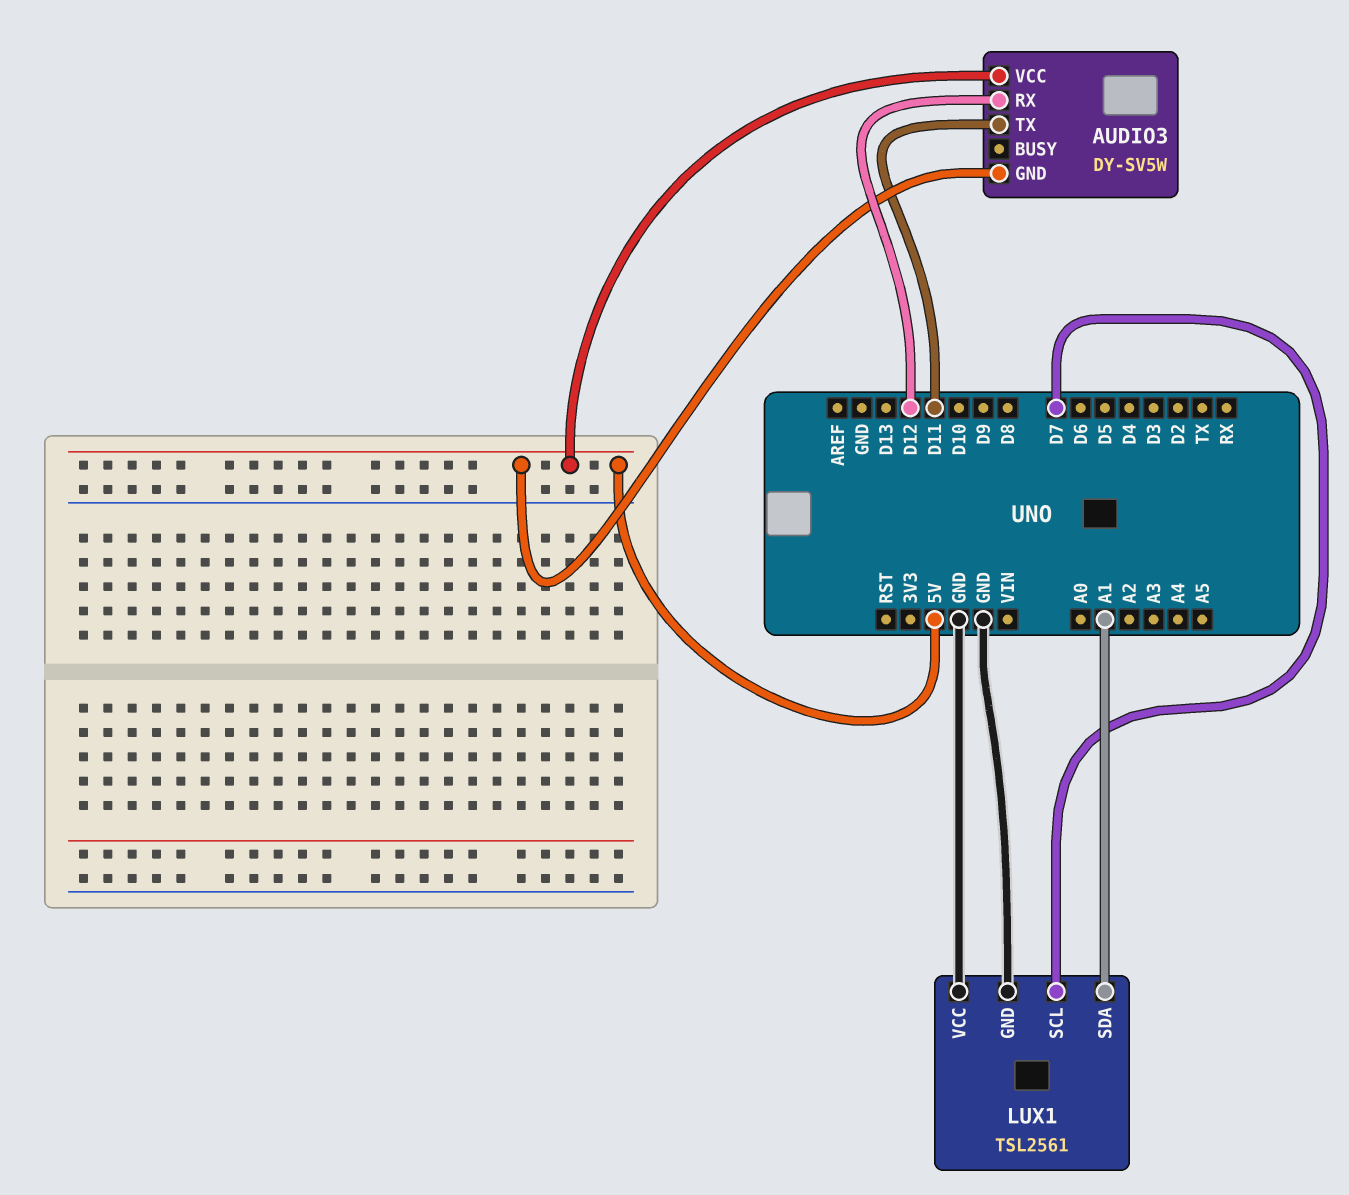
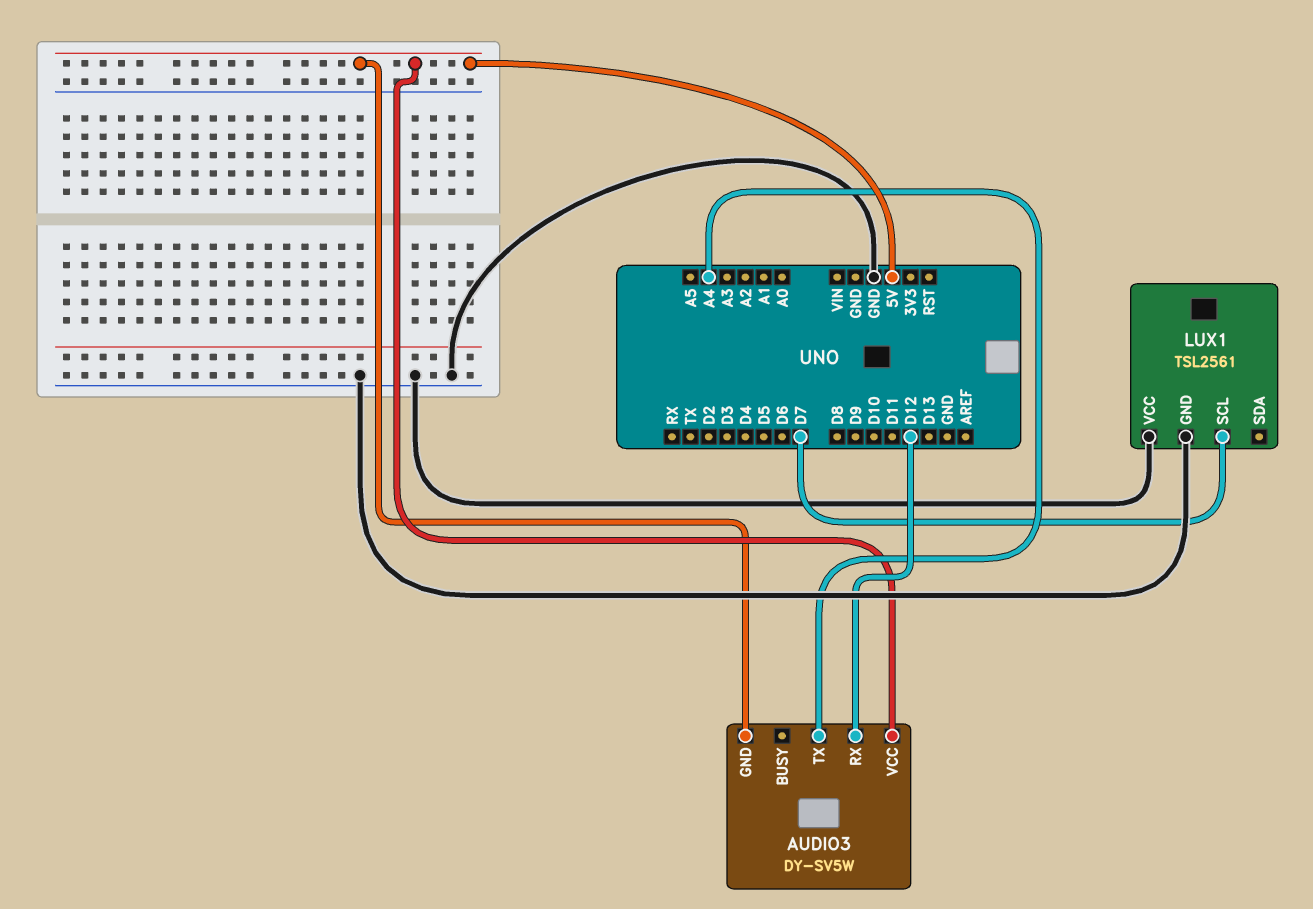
AUDIO3 pin TX: D11 -> A4
LUX1 pin SDA: A1 -> none

